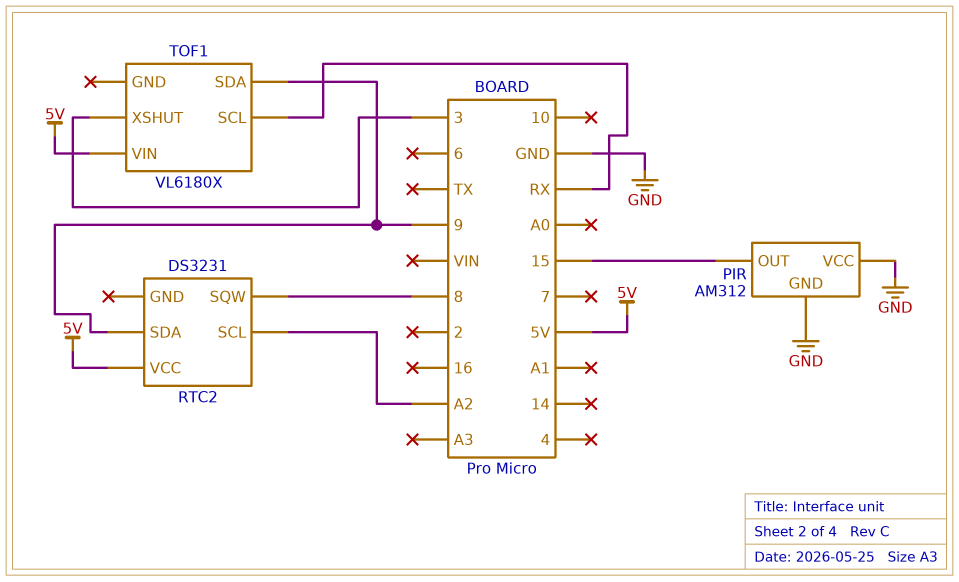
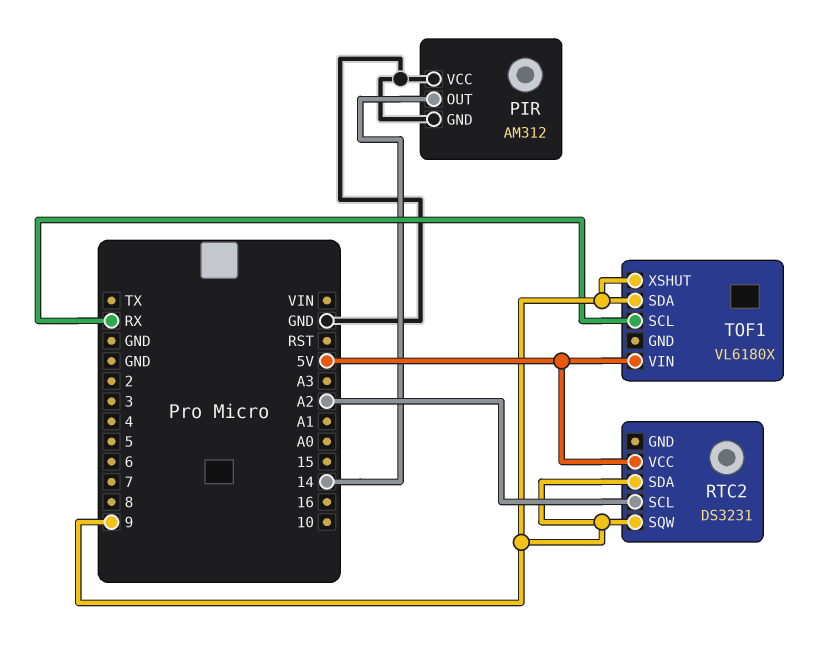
PIR pin OUT: 15 -> 14
RTC2 pin SQW: 8 -> 9
TOF1 pin XSHUT: 3 -> 9

